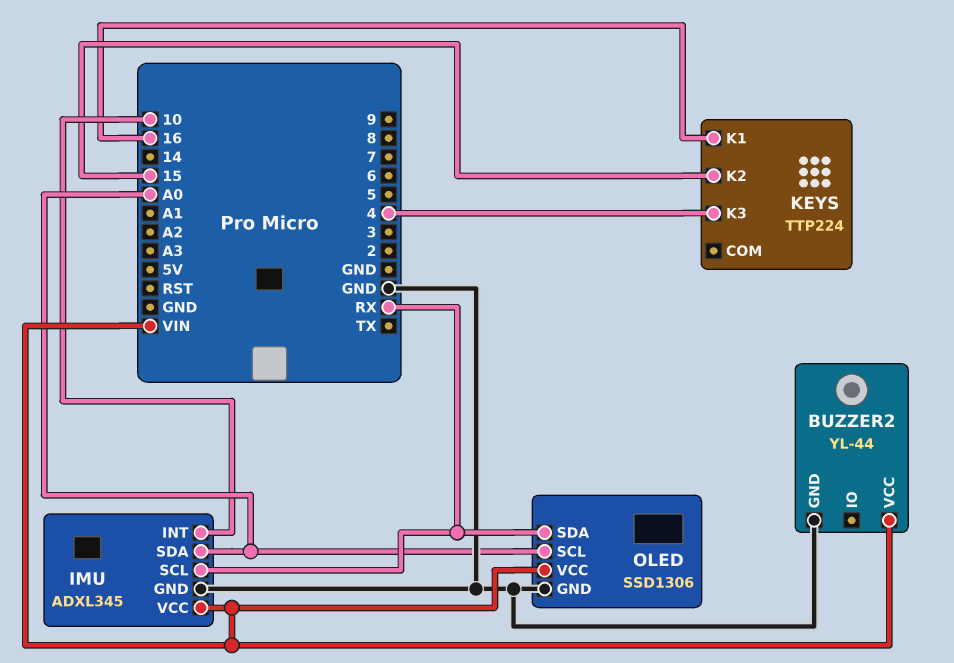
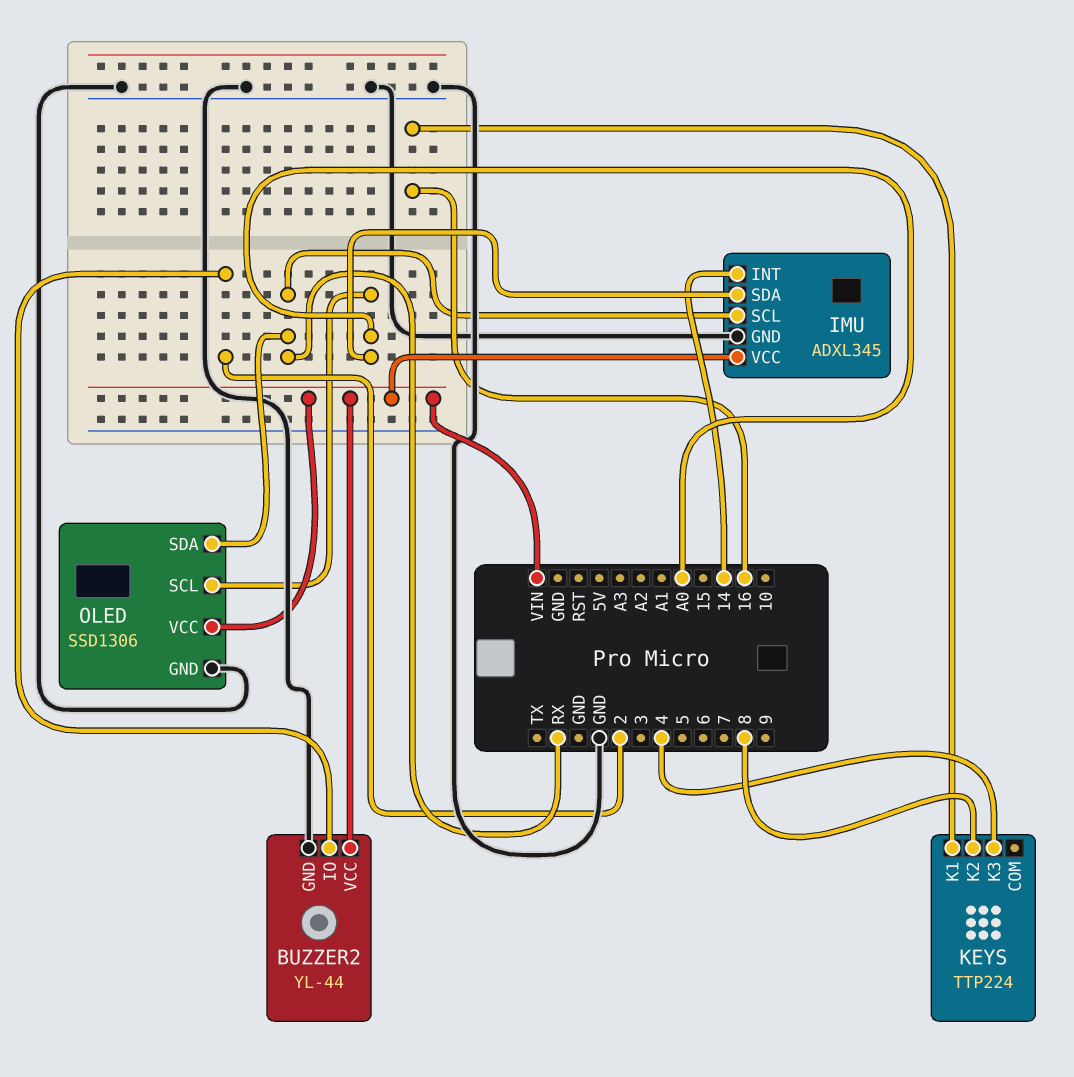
BUZZER2 pin IO: none -> 2
IMU pin INT: 10 -> 14
KEYS pin K2: 15 -> 8

